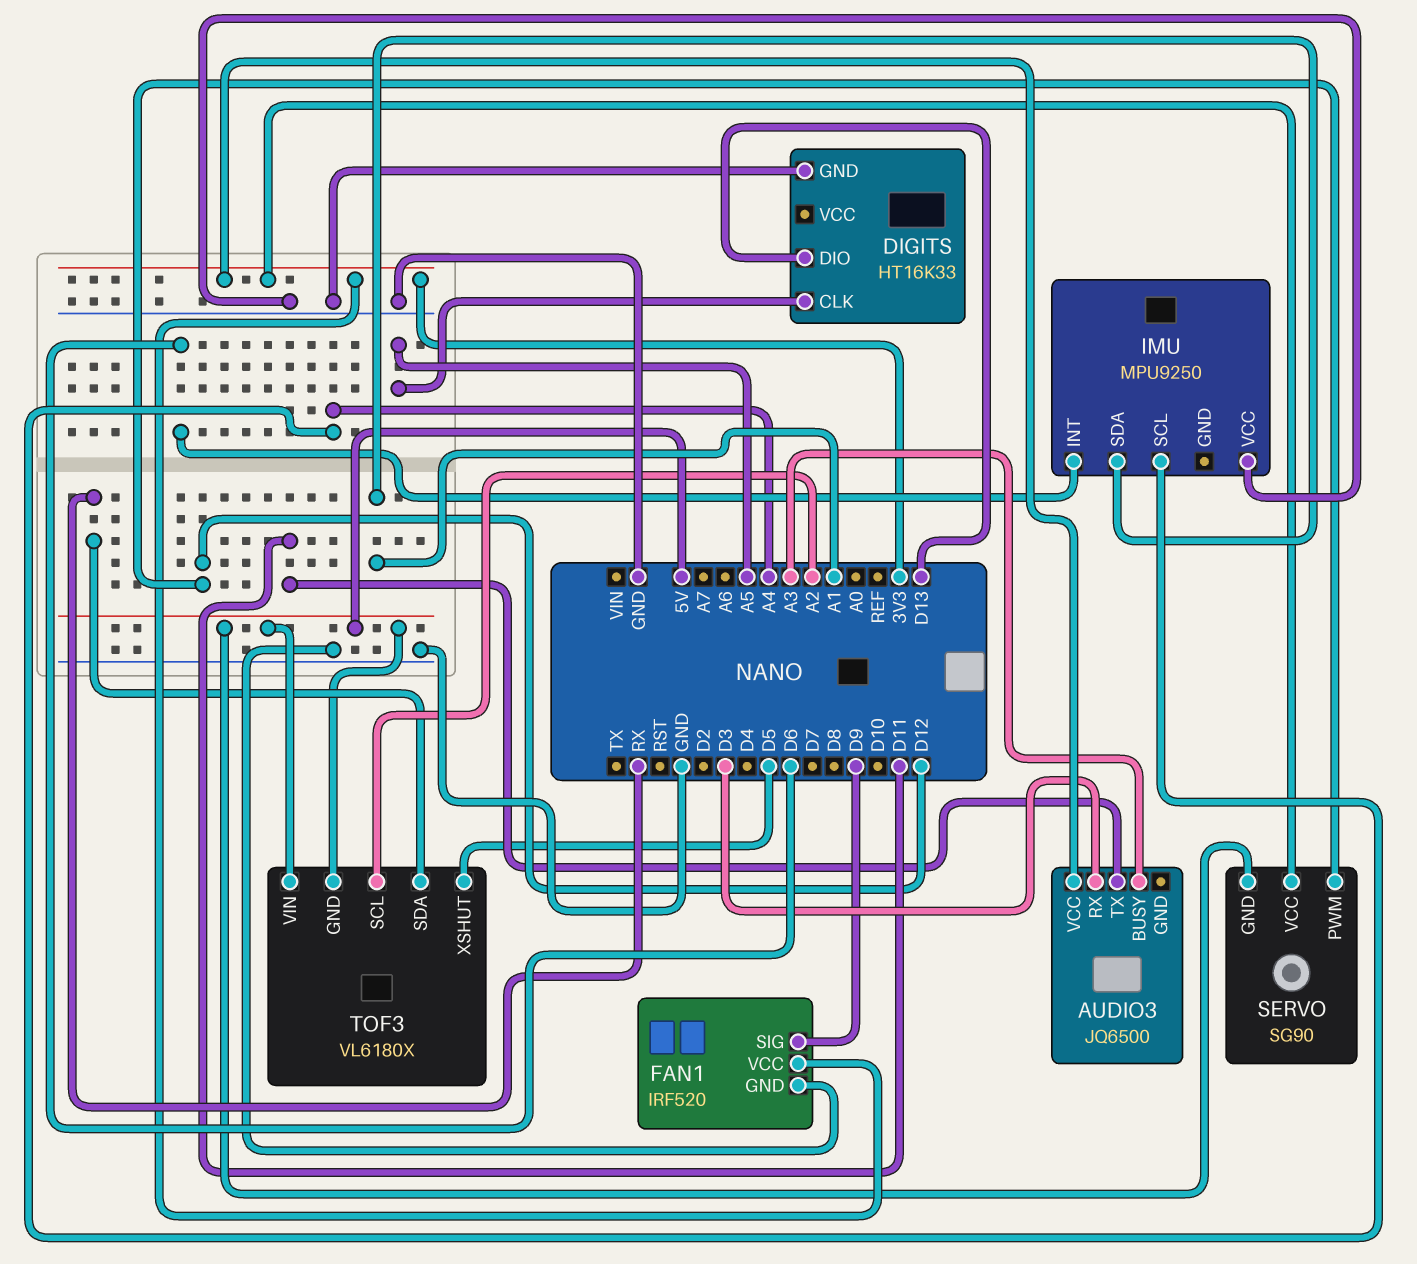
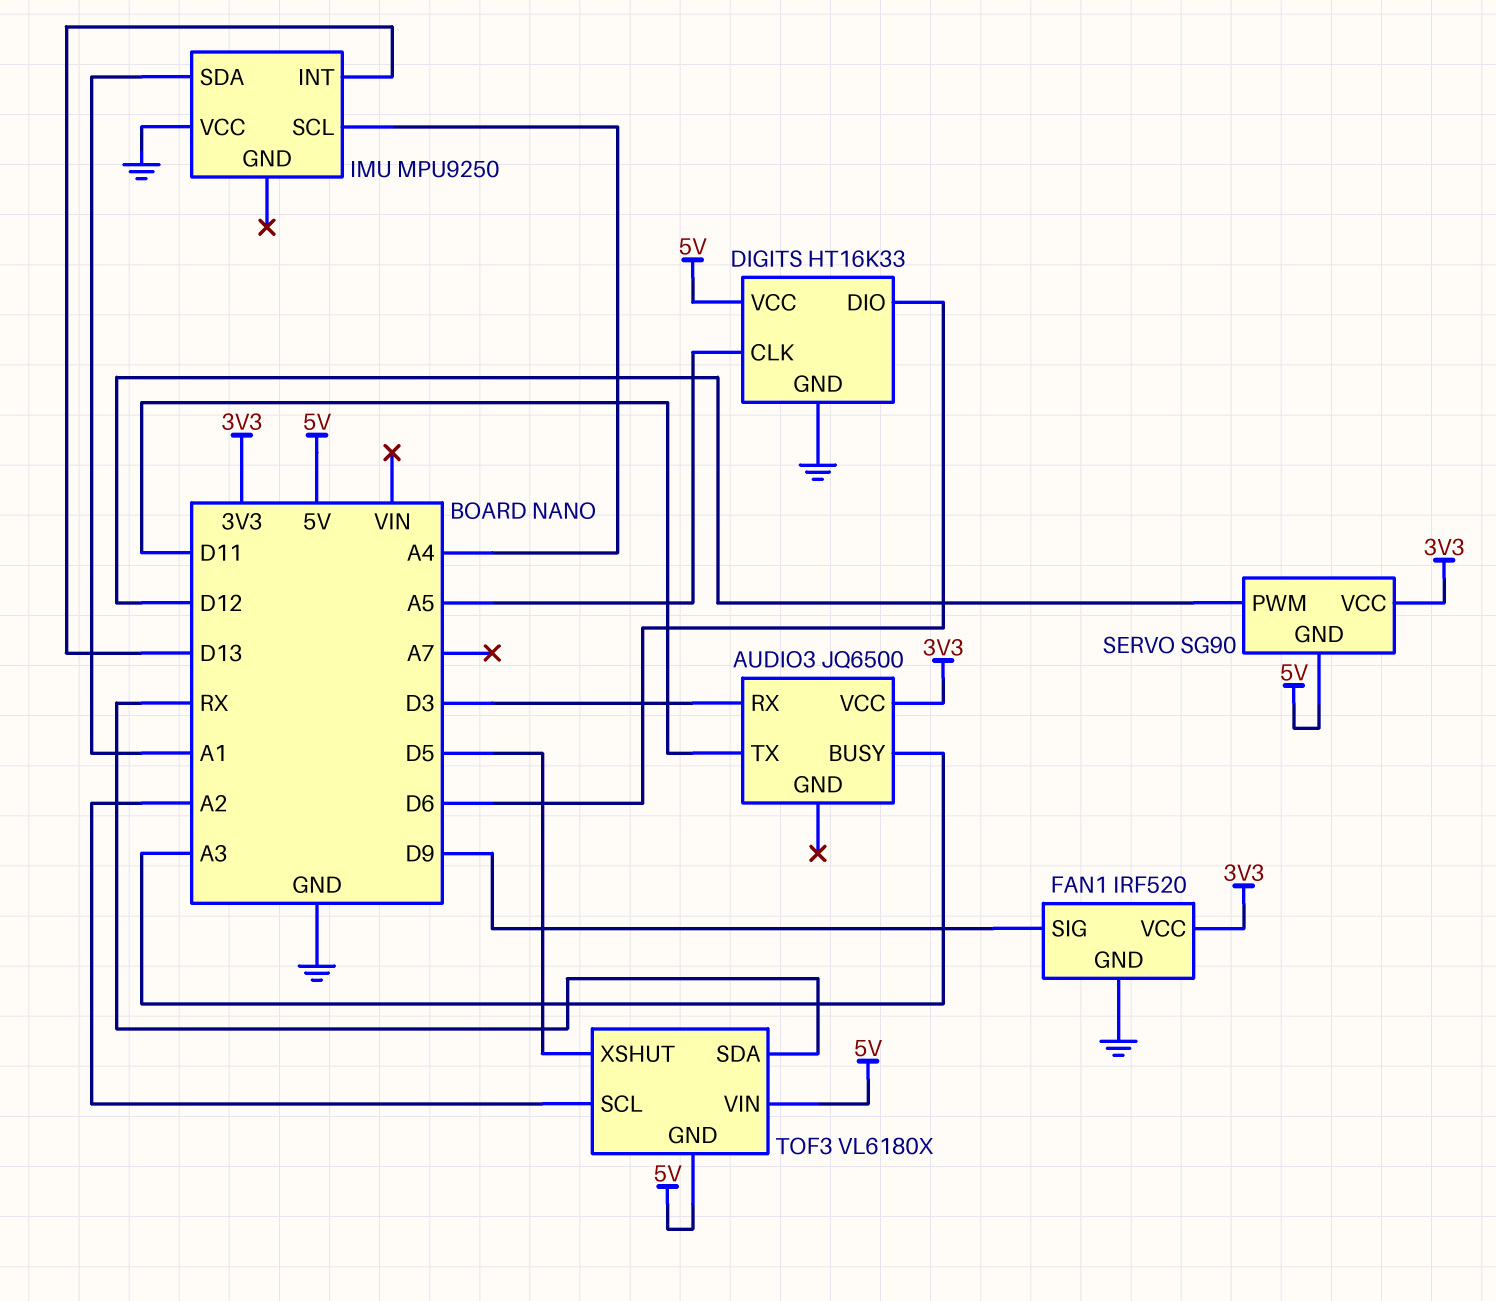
DIGITS pin DIO: D13 -> D6
DIGITS pin VCC: none -> 5V
IMU pin INT: D6 -> D13

